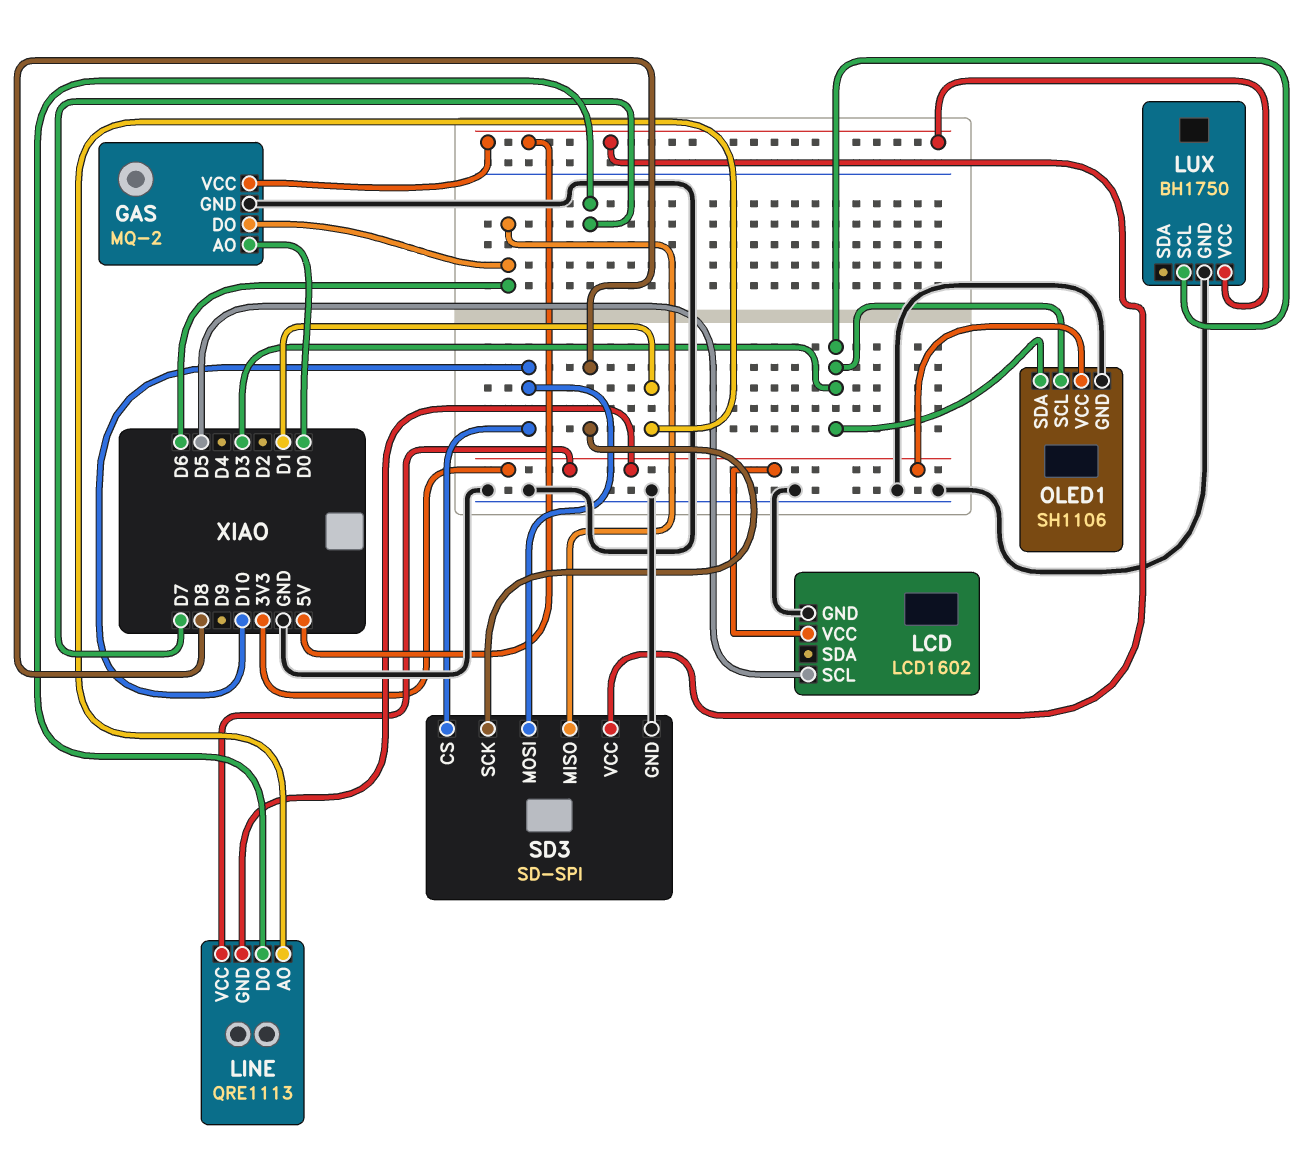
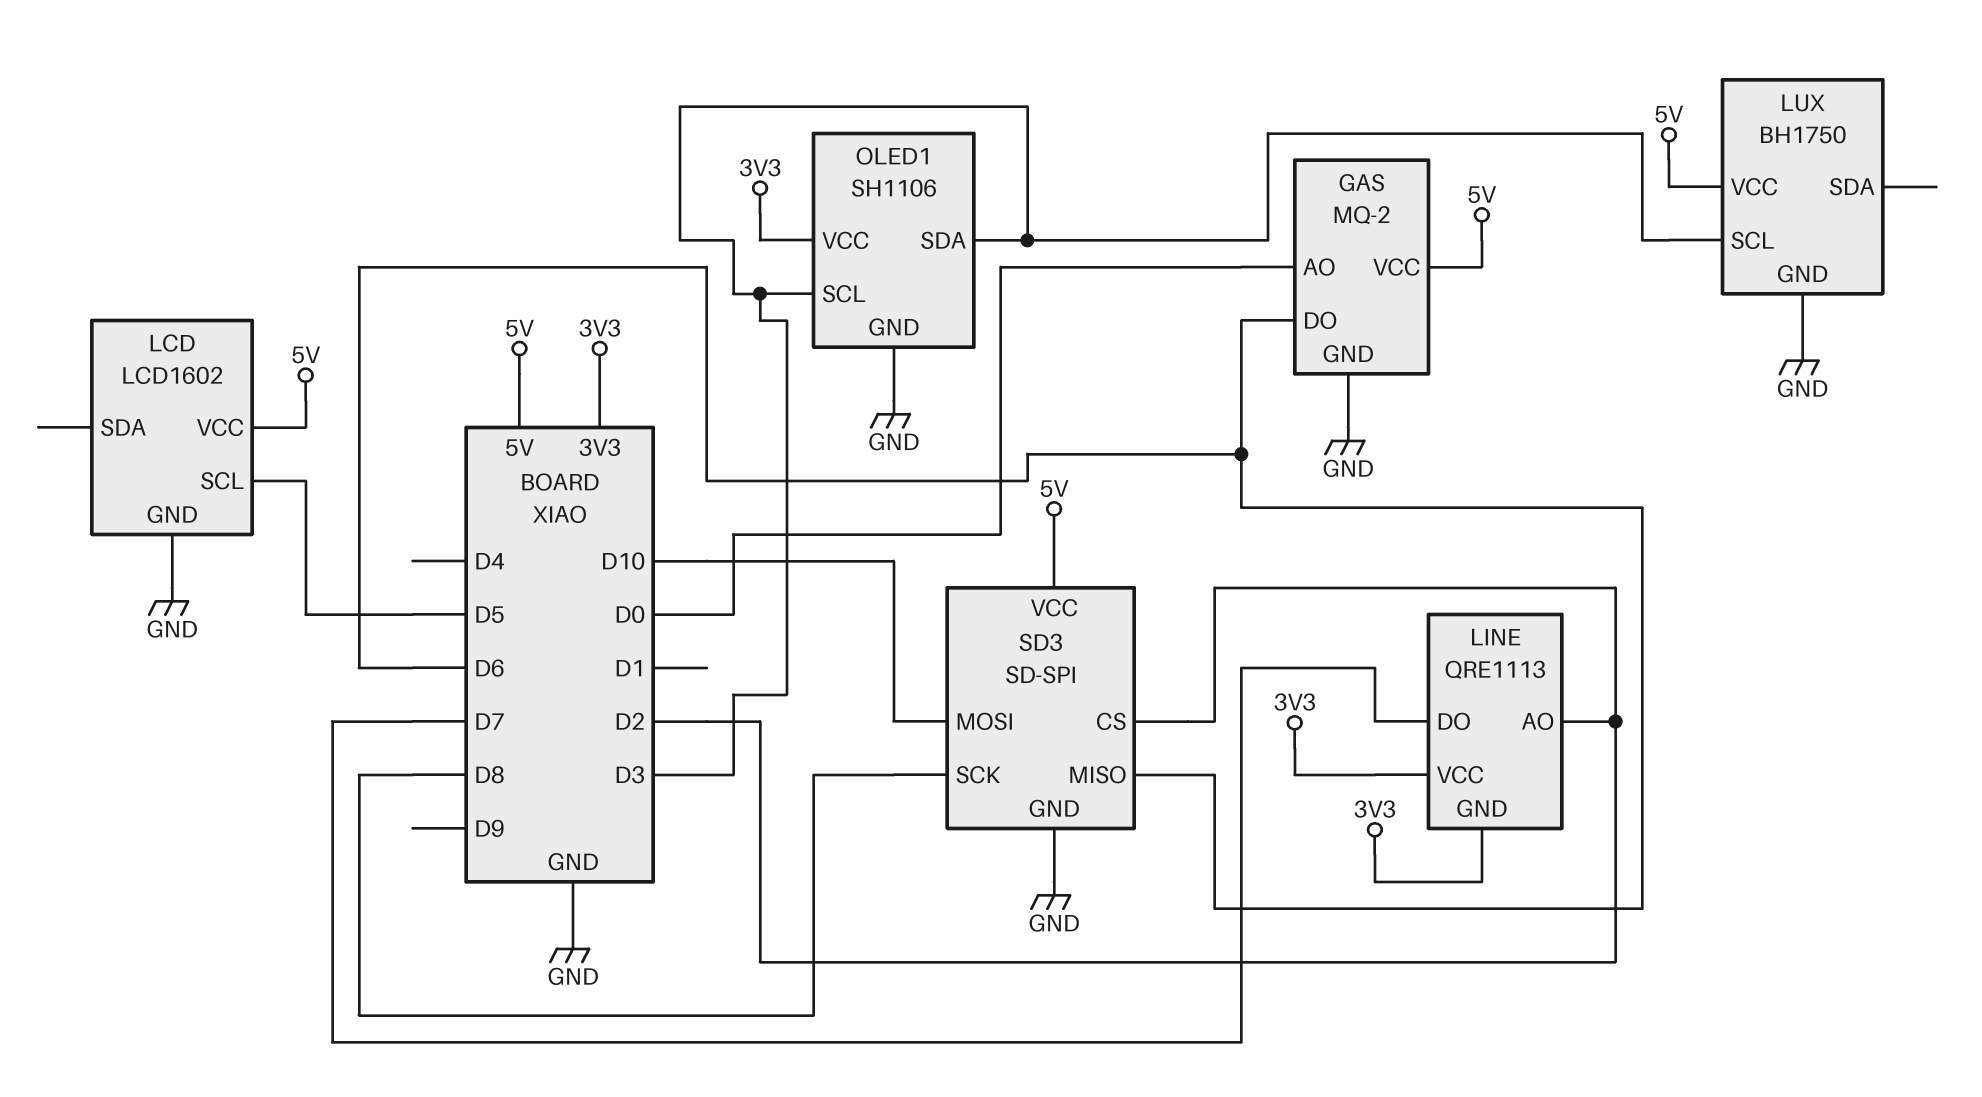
LCD pin VCC: 3V3 -> 5V
LINE pin AO: D1 -> D2
SD3 pin CS: D10 -> D2

